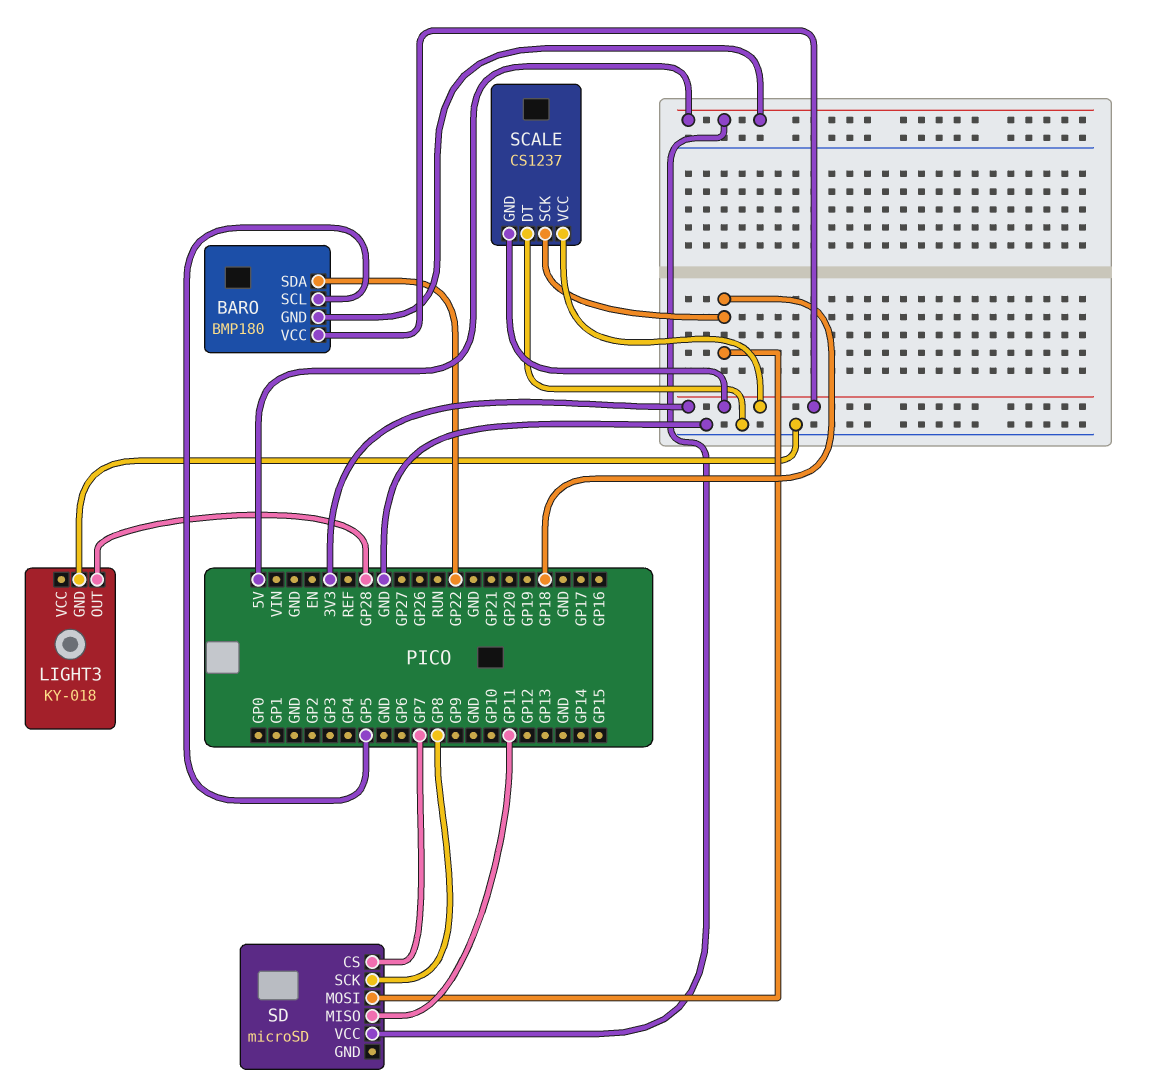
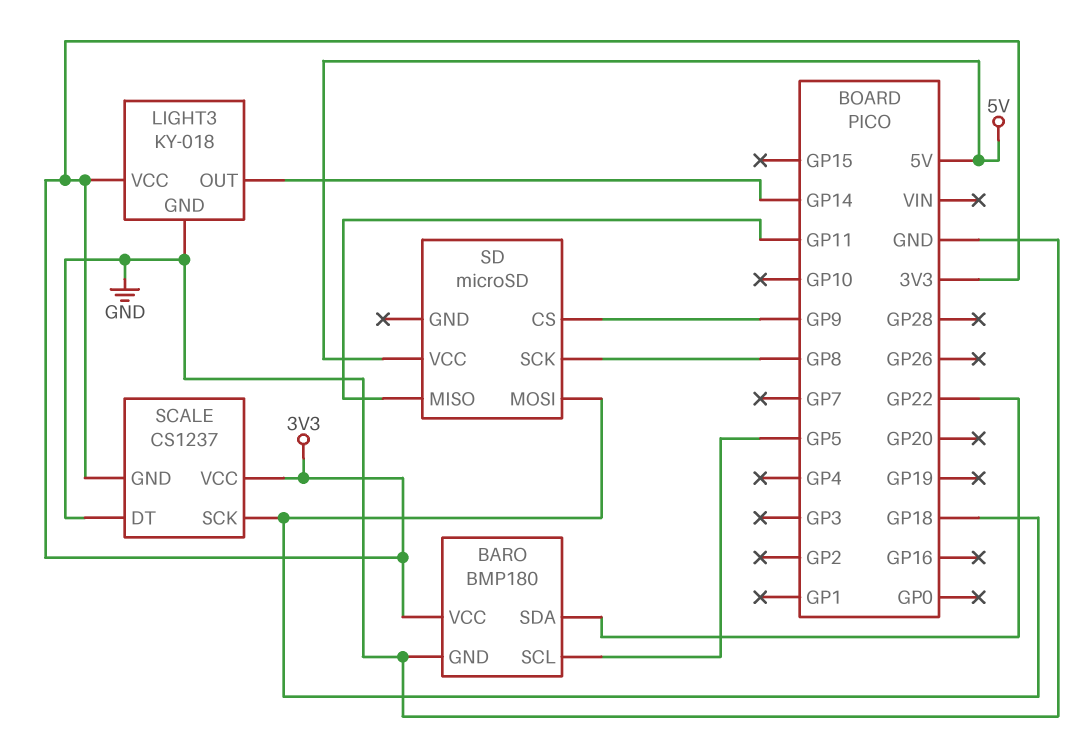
BARO pin GND: 5V -> GND
LIGHT3 pin OUT: GP28 -> GP14
LIGHT3 pin VCC: none -> 3V3
SD pin CS: GP7 -> GP9

